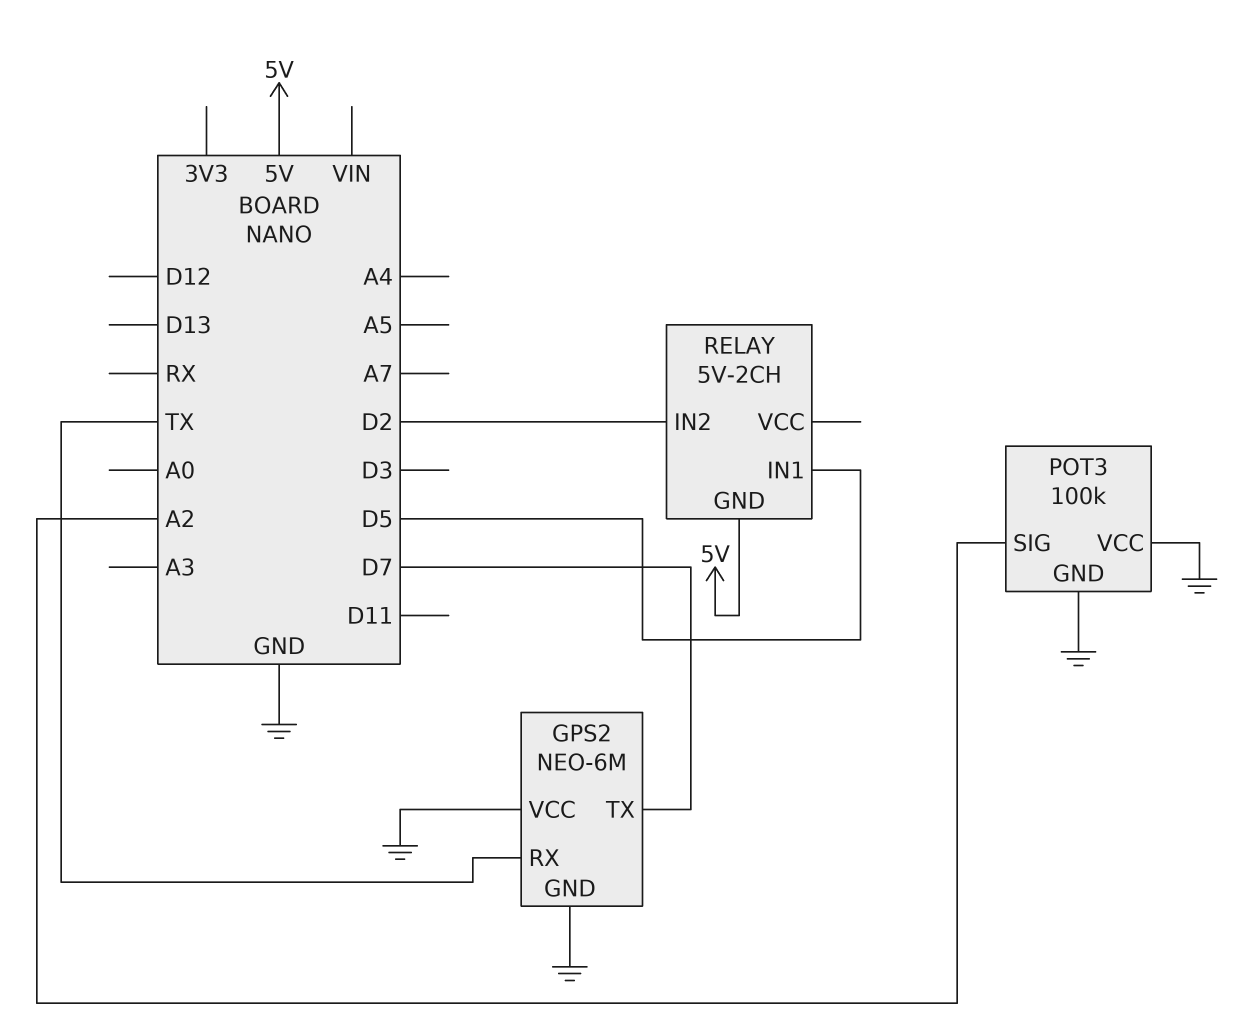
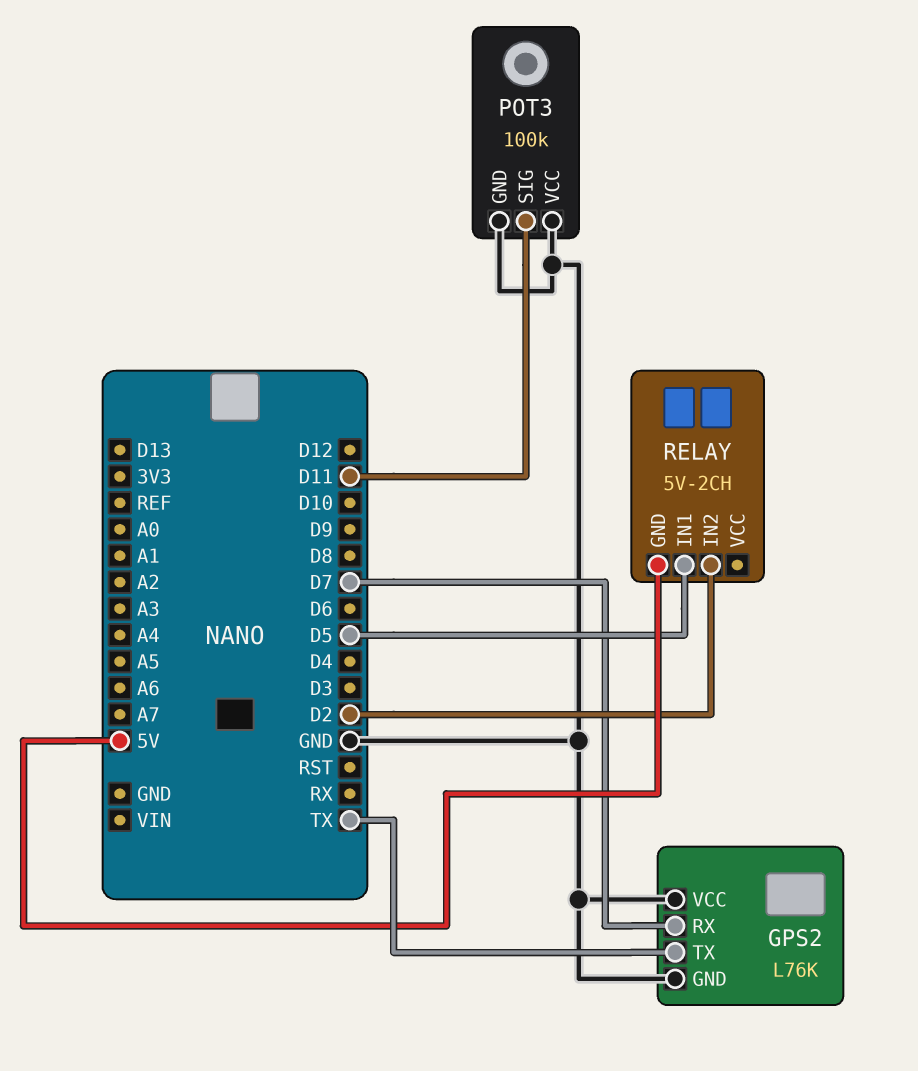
GPS2: NEO-6M -> L76K
GPS2 pin RX: TX -> D7
GPS2 pin TX: D7 -> TX
POT3 pin SIG: A2 -> D11

